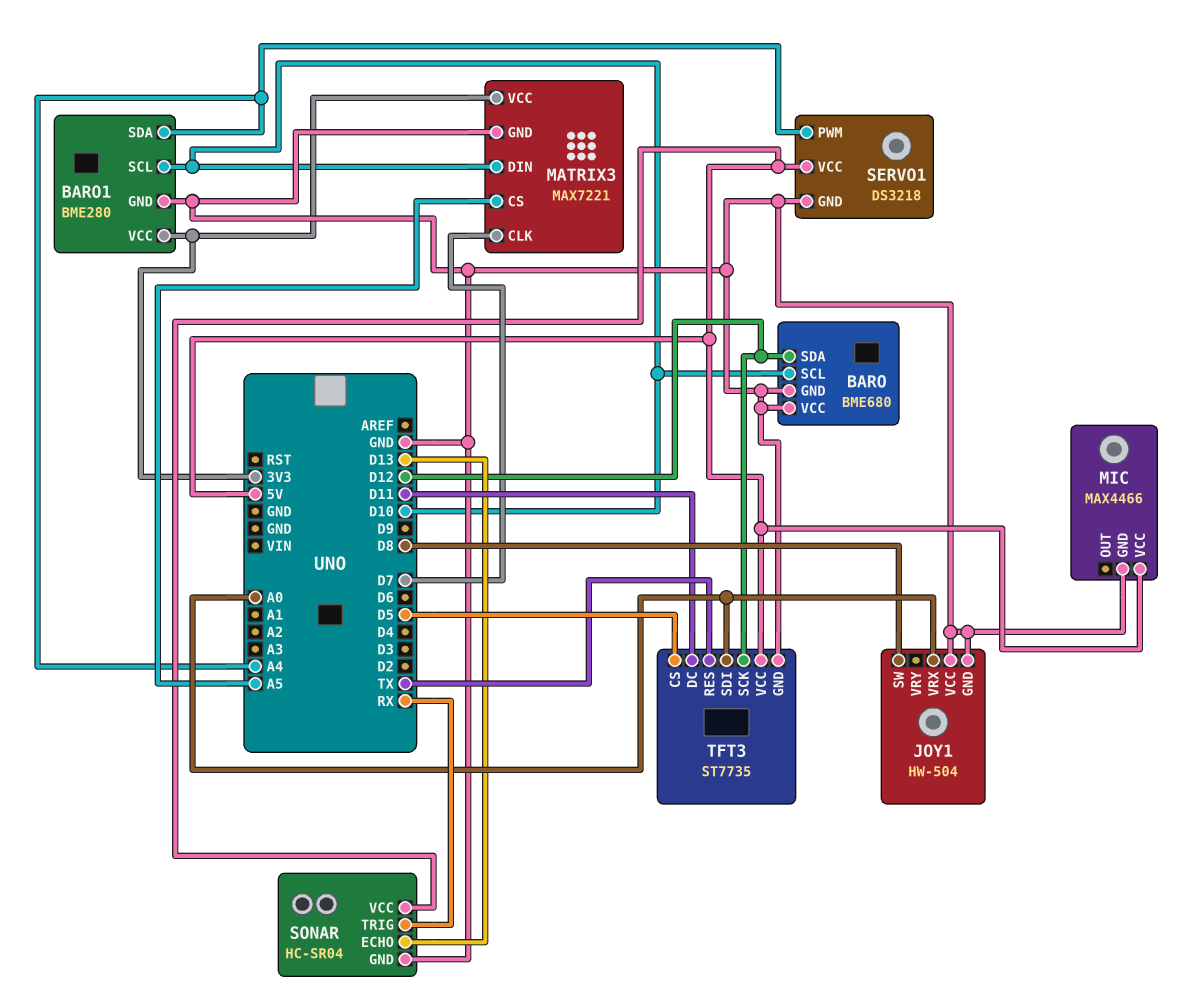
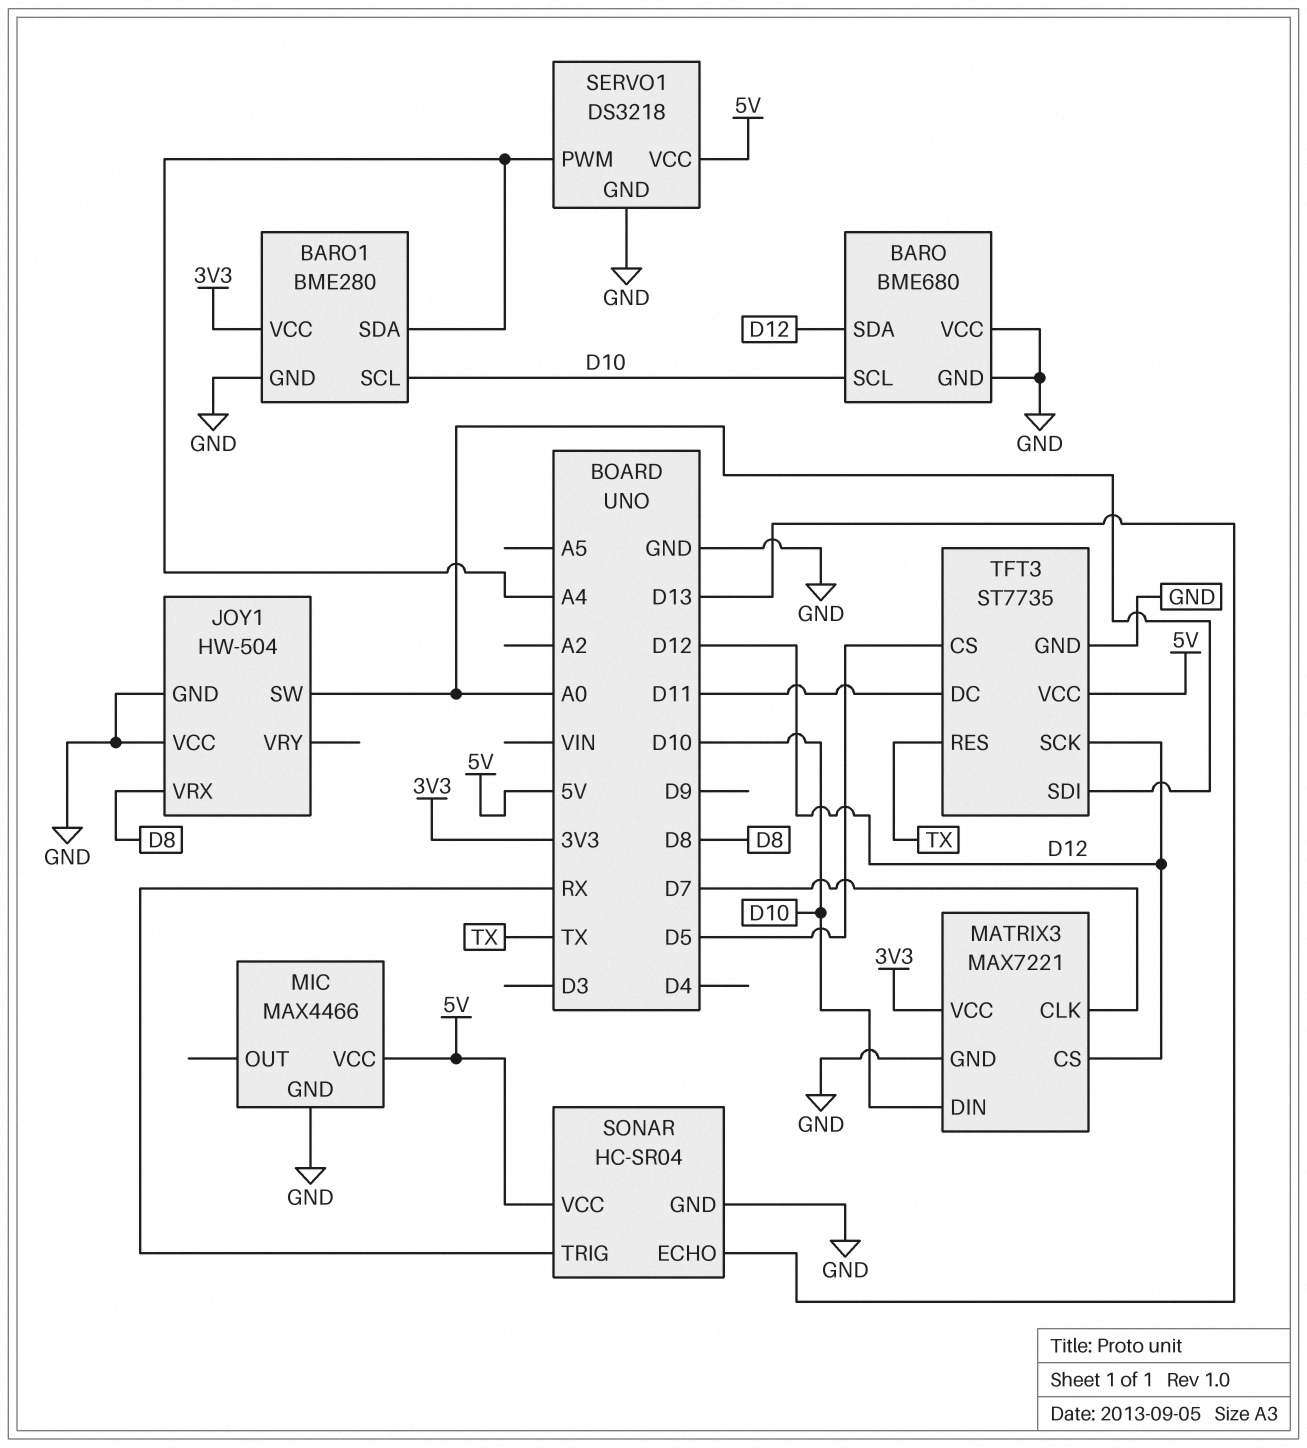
JOY1 pin SW: D8 -> A0
JOY1 pin VRX: A0 -> D8
MATRIX3 pin CS: A5 -> D12

